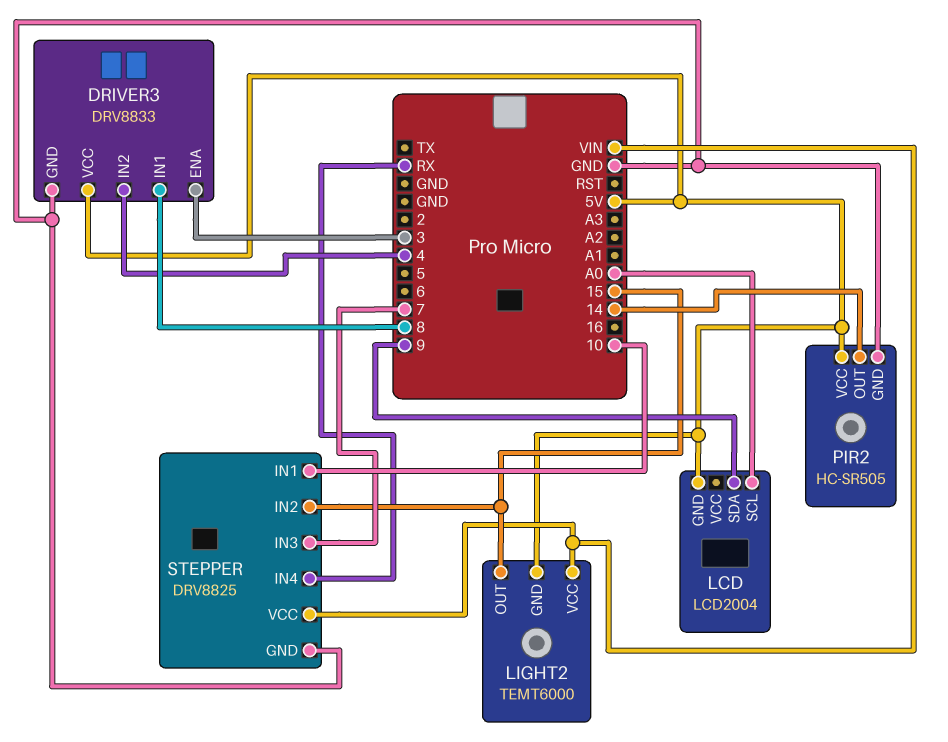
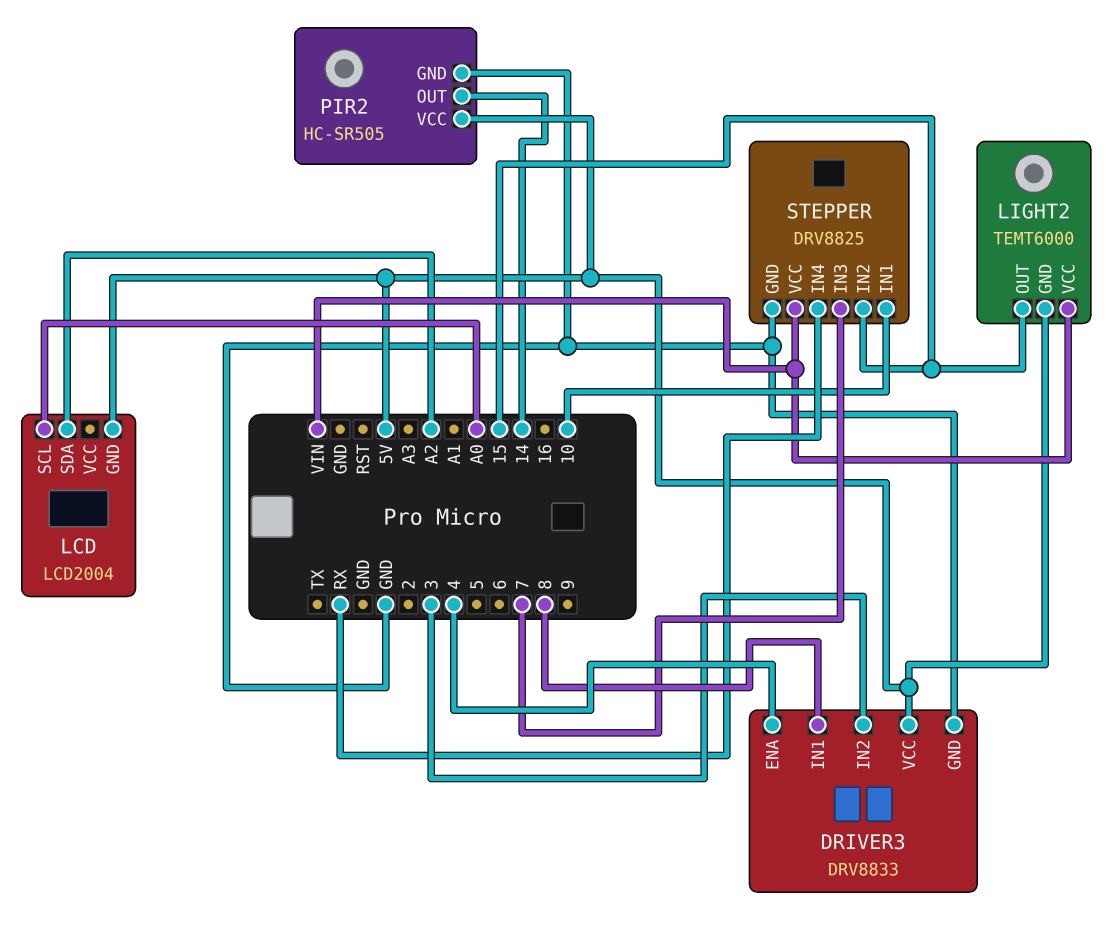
DRIVER3 pin ENA: 3 -> 4
DRIVER3 pin IN2: 4 -> 3
LCD pin SDA: 9 -> A2

